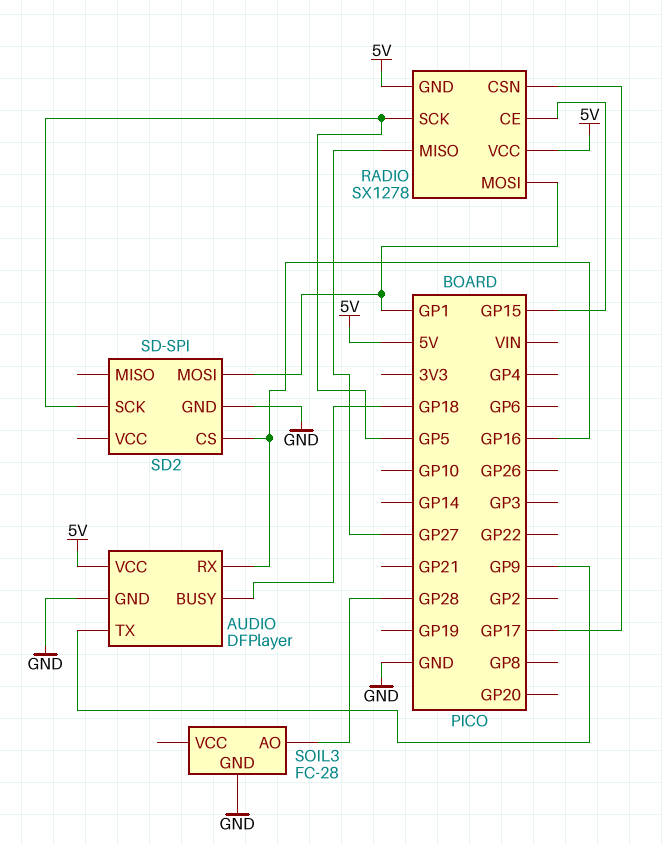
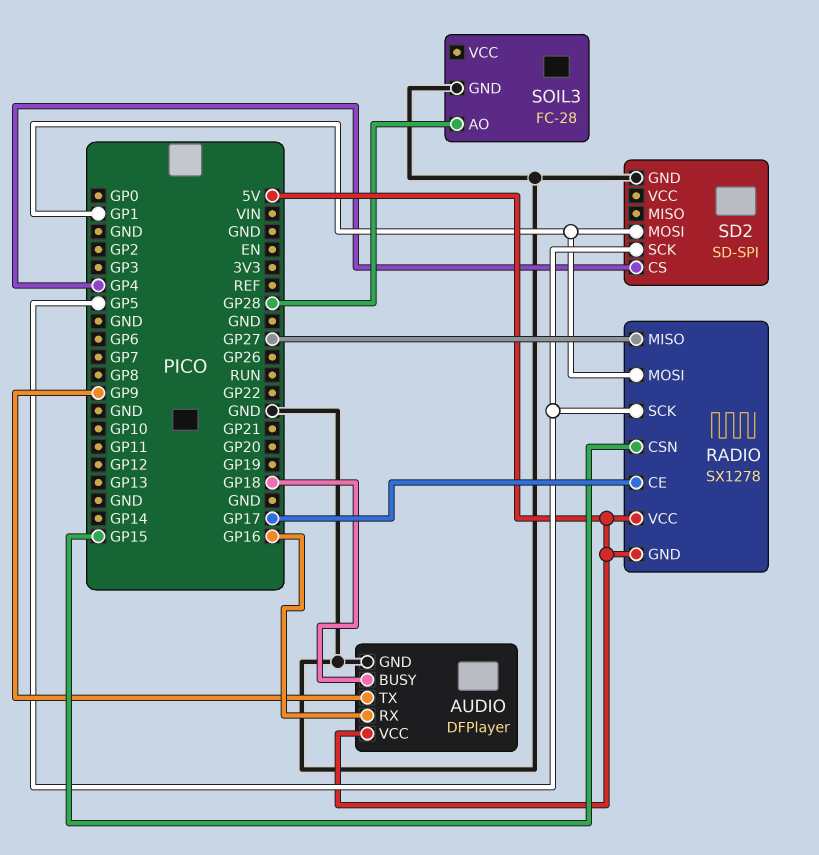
RADIO pin CE: GP15 -> GP17
RADIO pin CSN: GP17 -> GP15
SD2 pin CS: GP16 -> GP4

